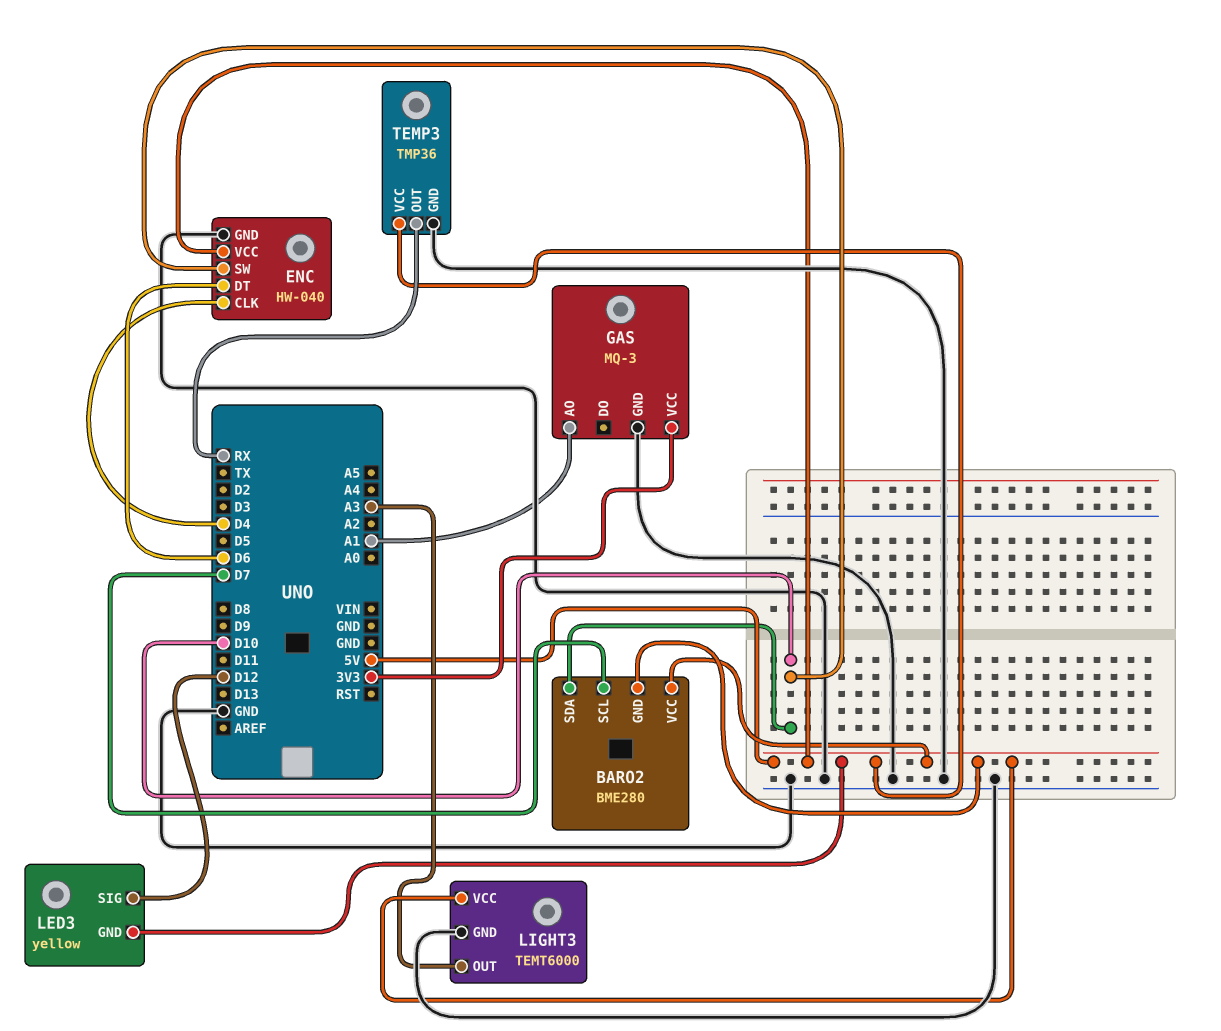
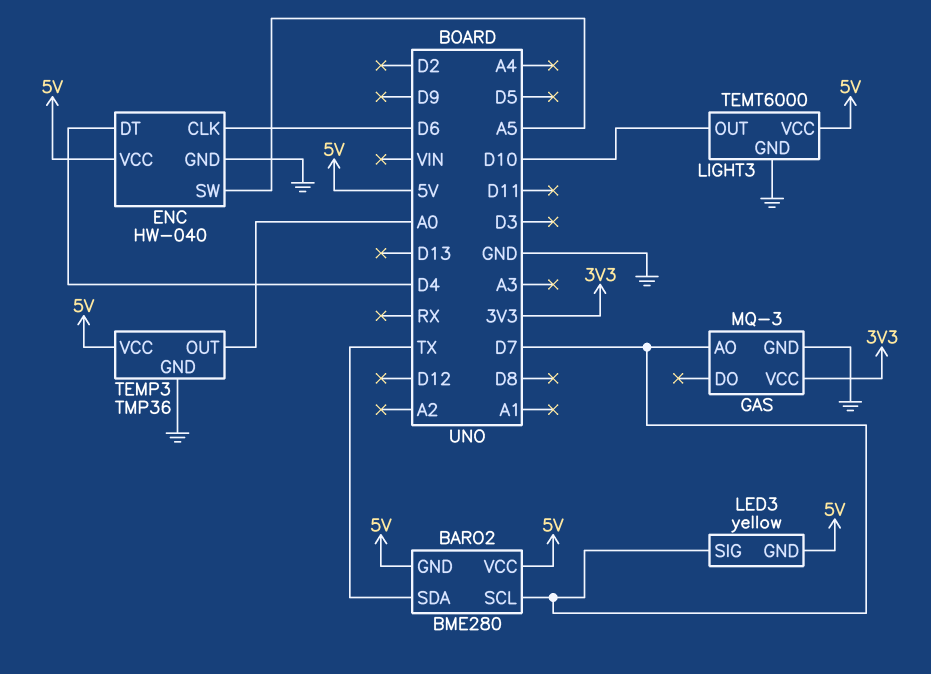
BARO2 pin SDA: D10 -> TX
ENC pin CLK: D4 -> D6
ENC pin DT: D6 -> D4
ENC pin SW: D10 -> A5
GAS pin AO: A1 -> D7
LED3 pin SIG: D12 -> D7
LIGHT3 pin OUT: A3 -> D10
TEMP3 pin OUT: RX -> A0

